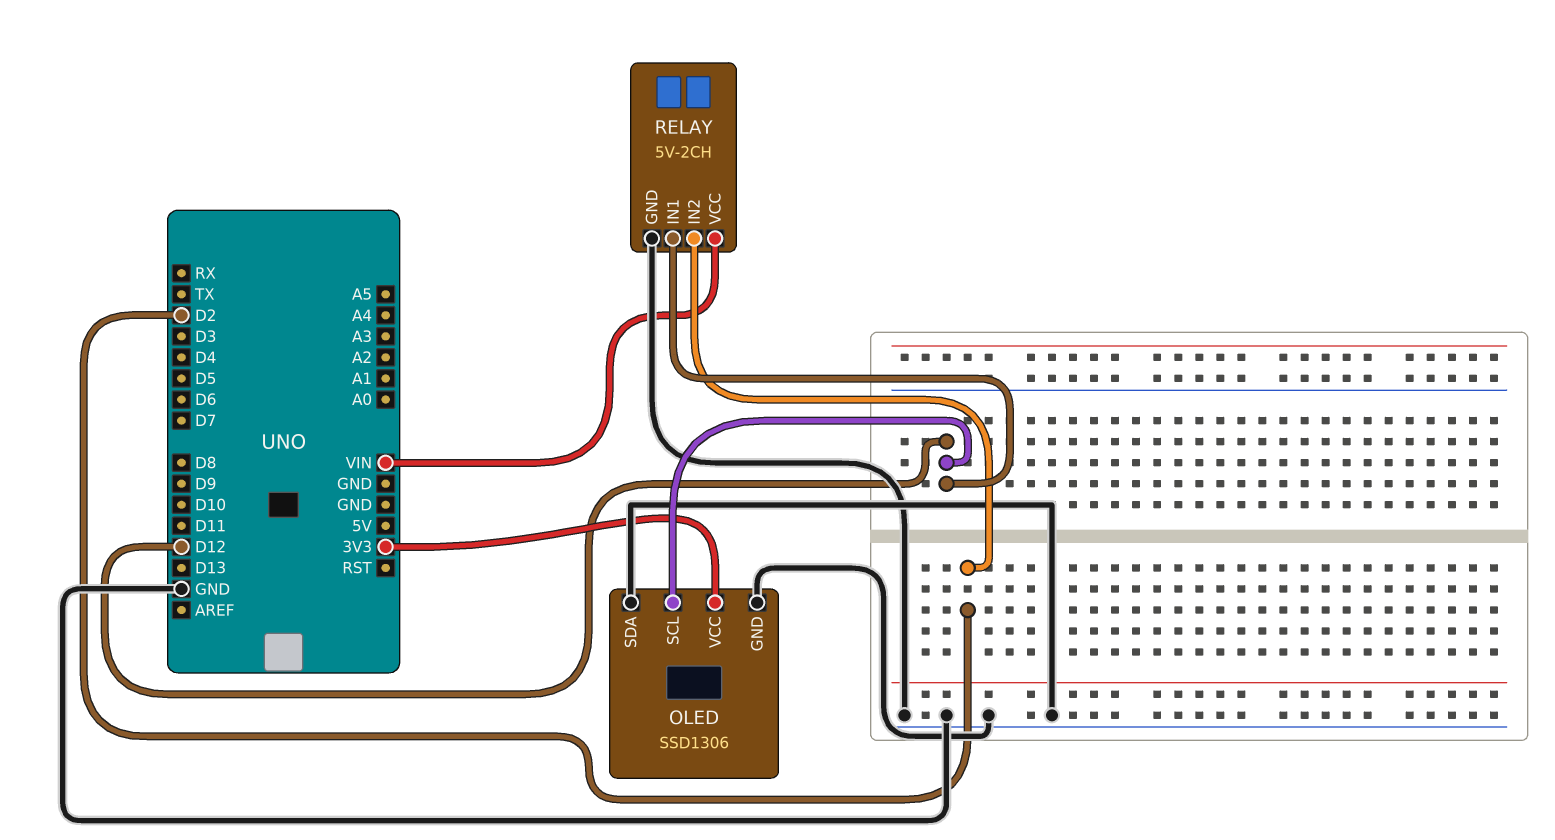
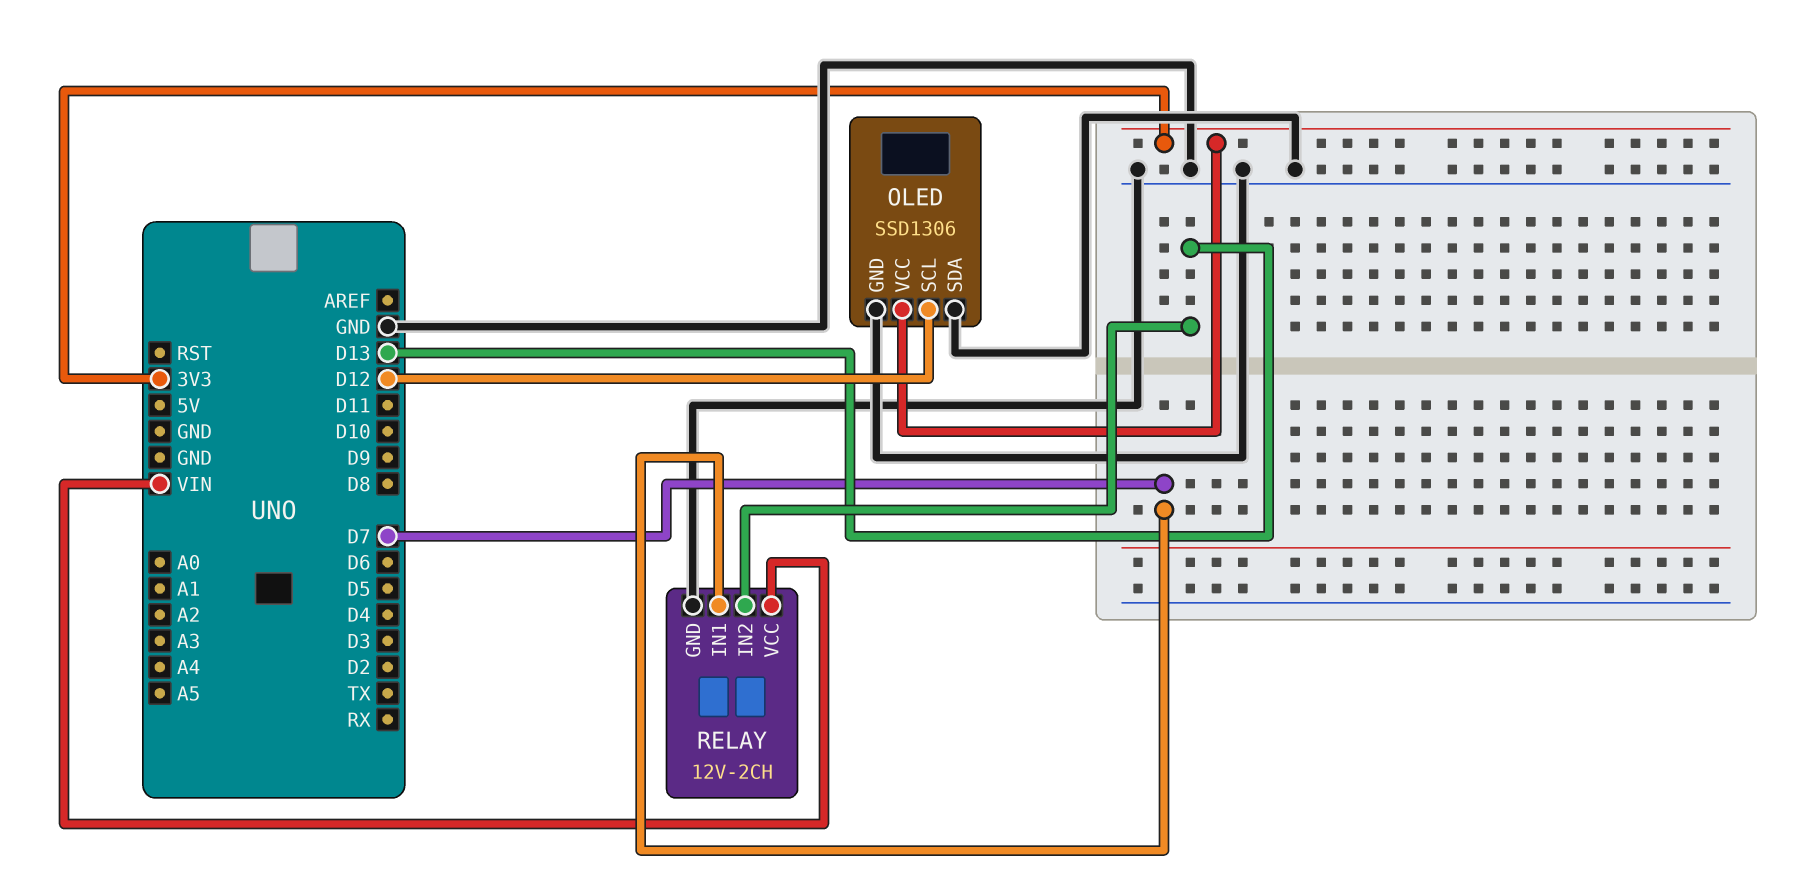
RELAY: 5V-2CH -> 12V-2CH
RELAY pin IN1: D12 -> D7
RELAY pin IN2: D2 -> D13

